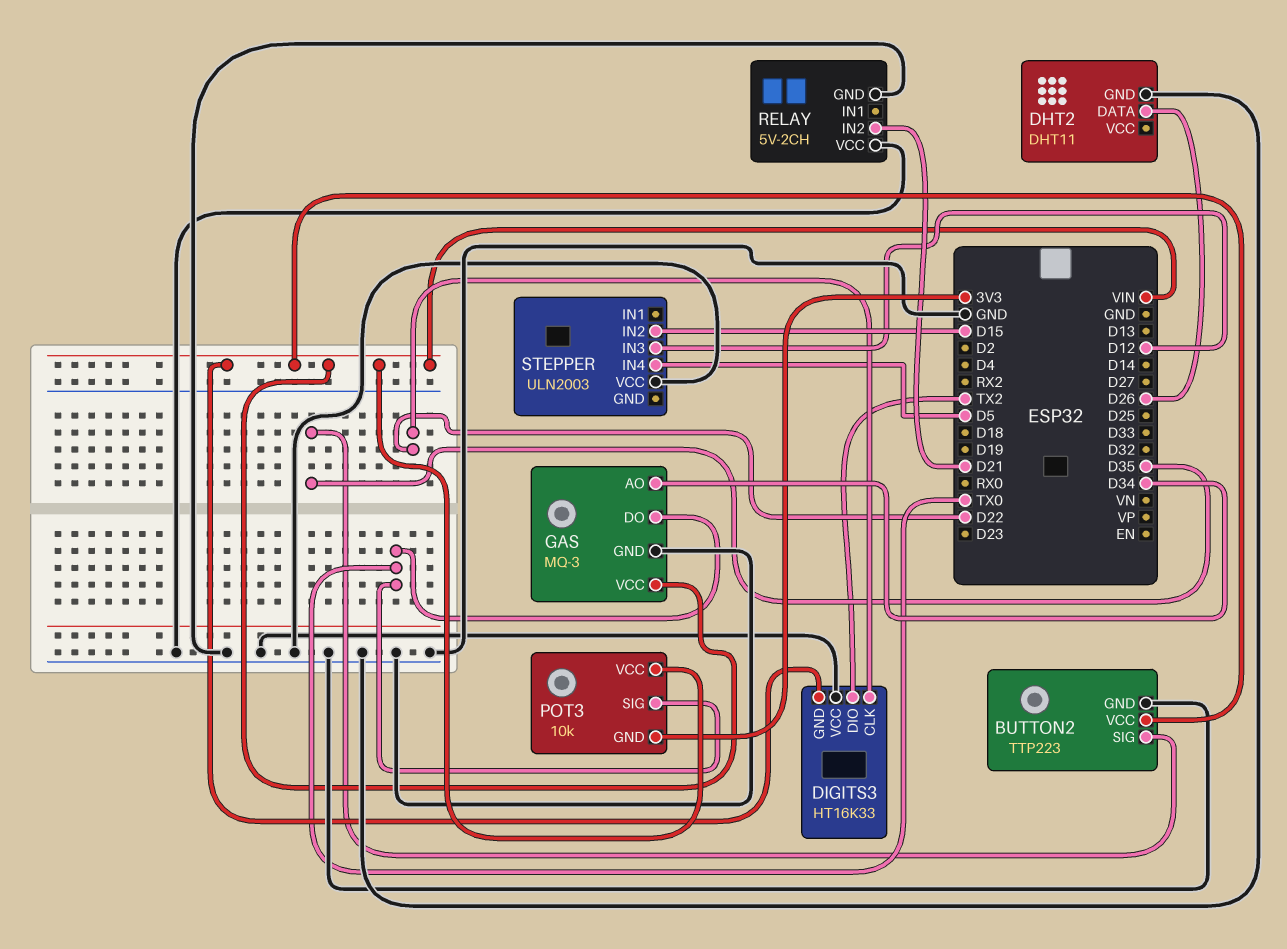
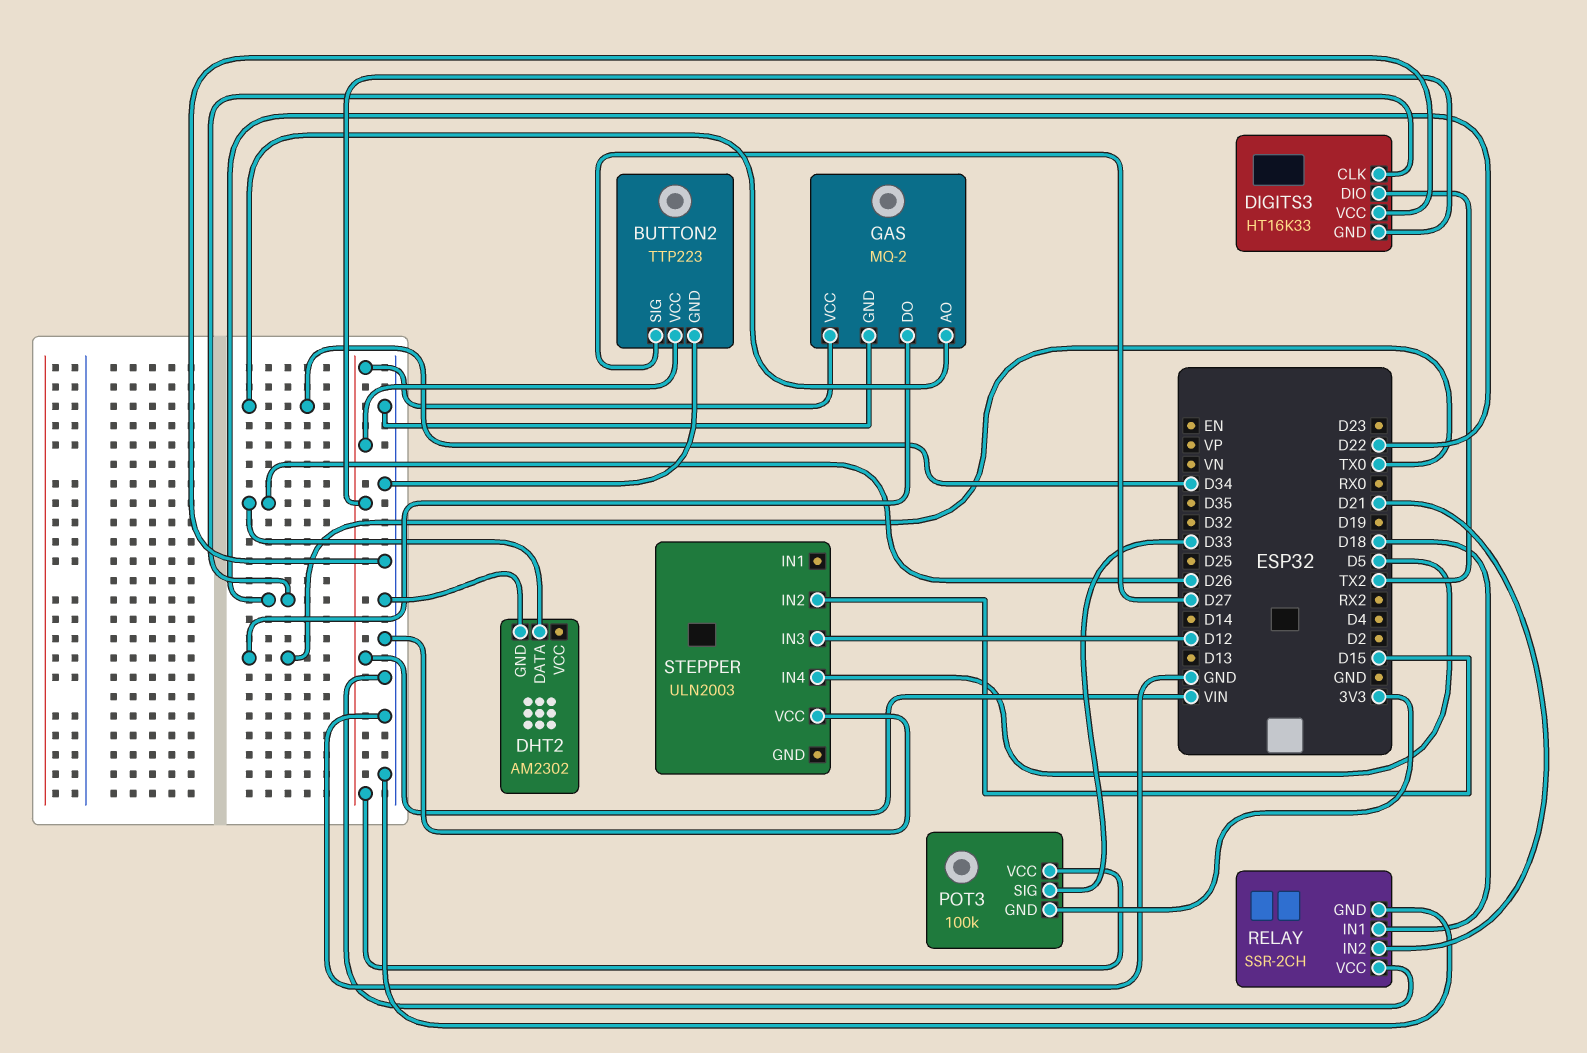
BUTTON2 pin SIG: D35 -> D27
DHT2: DHT11 -> AM2302
GAS: MQ-3 -> MQ-2
POT3: 10k -> 100k
POT3 pin SIG: TX0 -> D33
RELAY: 5V-2CH -> SSR-2CH
RELAY pin IN1: none -> D18

